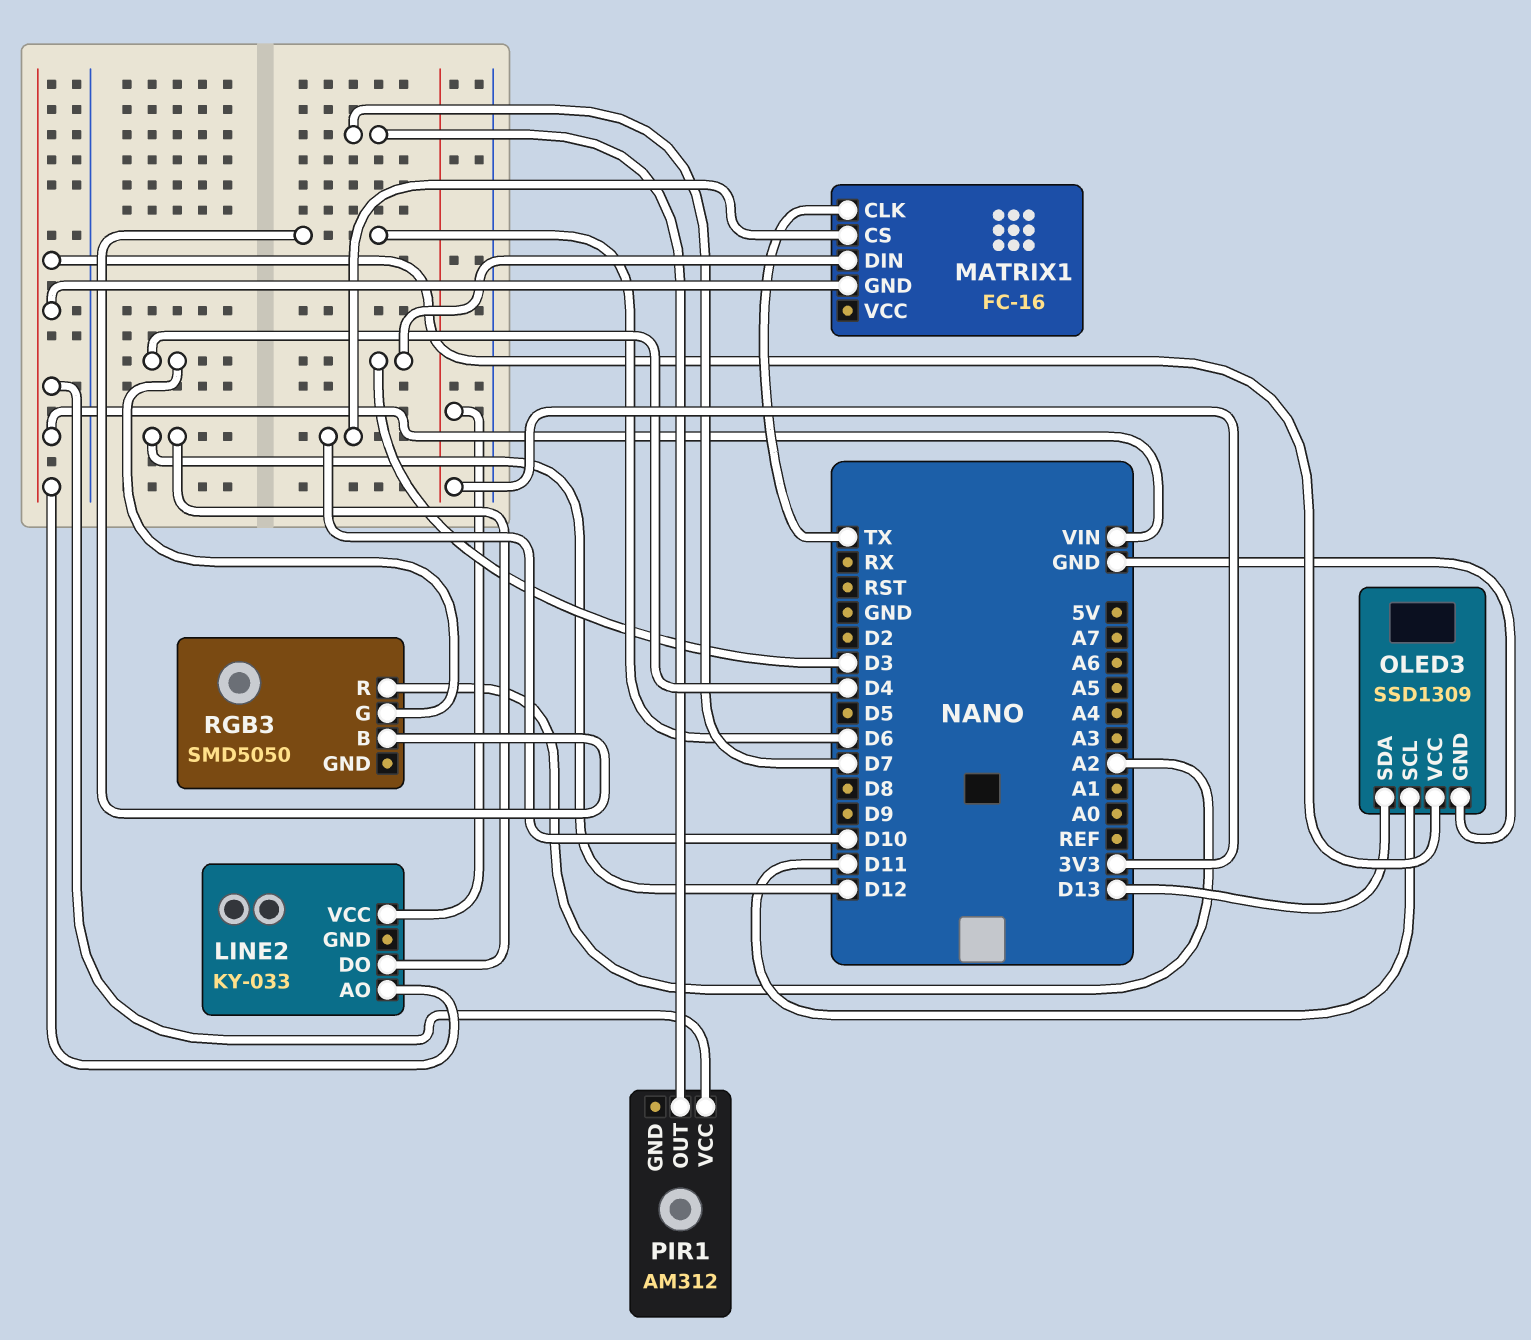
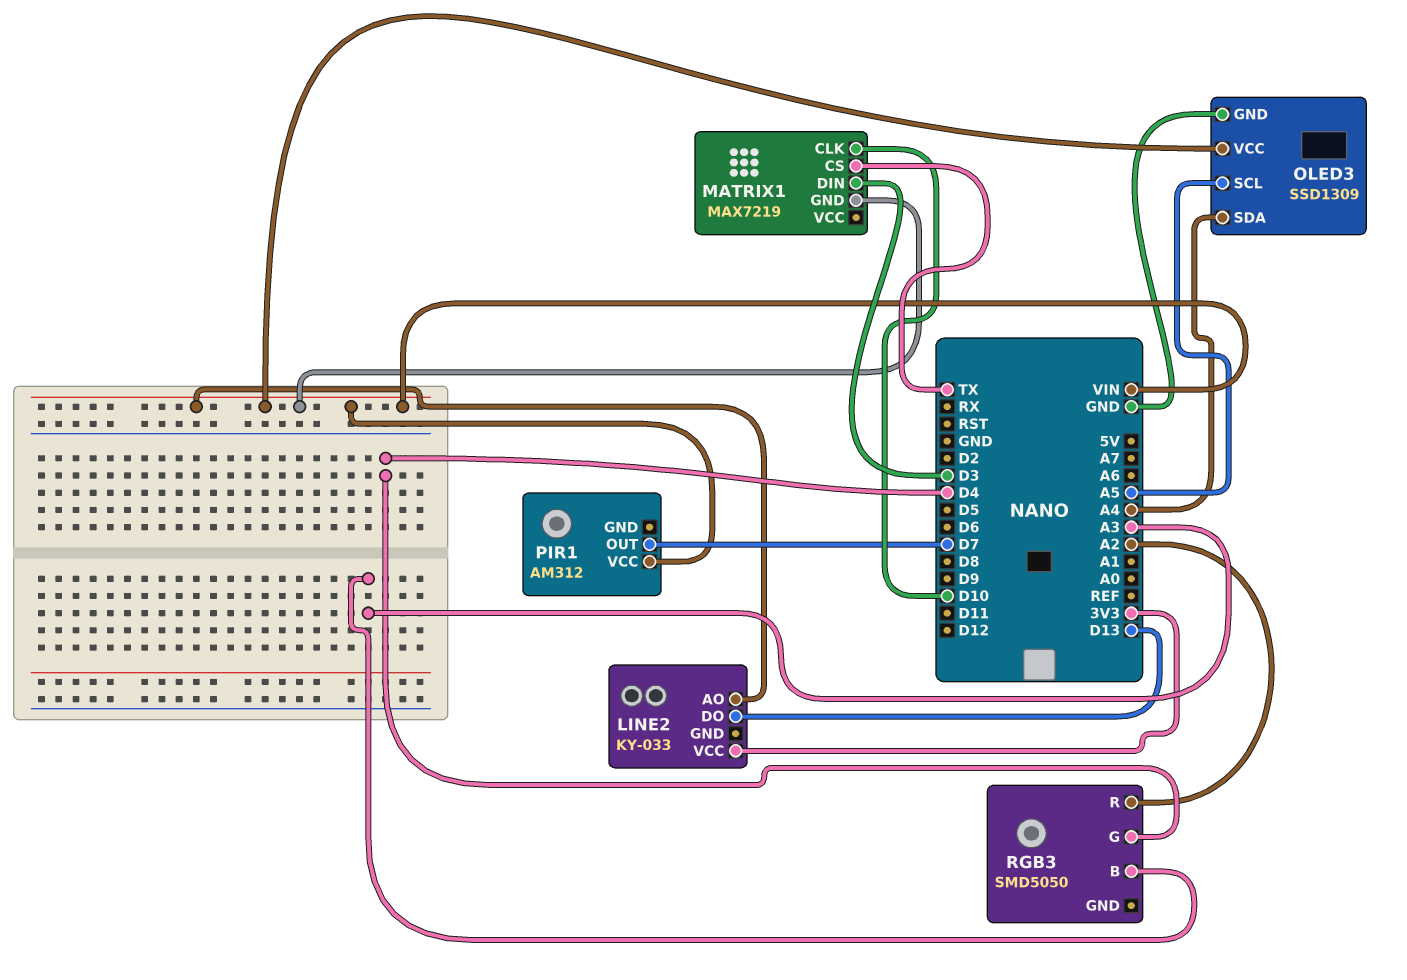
LINE2 pin DO: D12 -> D13
MATRIX1: FC-16 -> MAX7219
MATRIX1 pin CLK: TX -> D10
MATRIX1 pin CS: D10 -> TX
OLED3 pin SCL: D11 -> A5
OLED3 pin SDA: D13 -> A4
RGB3 pin B: D6 -> A3

